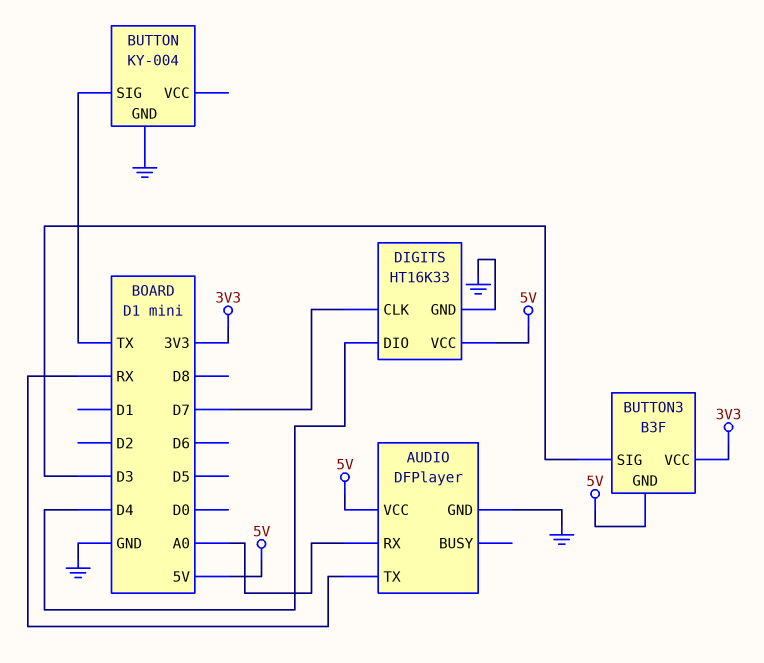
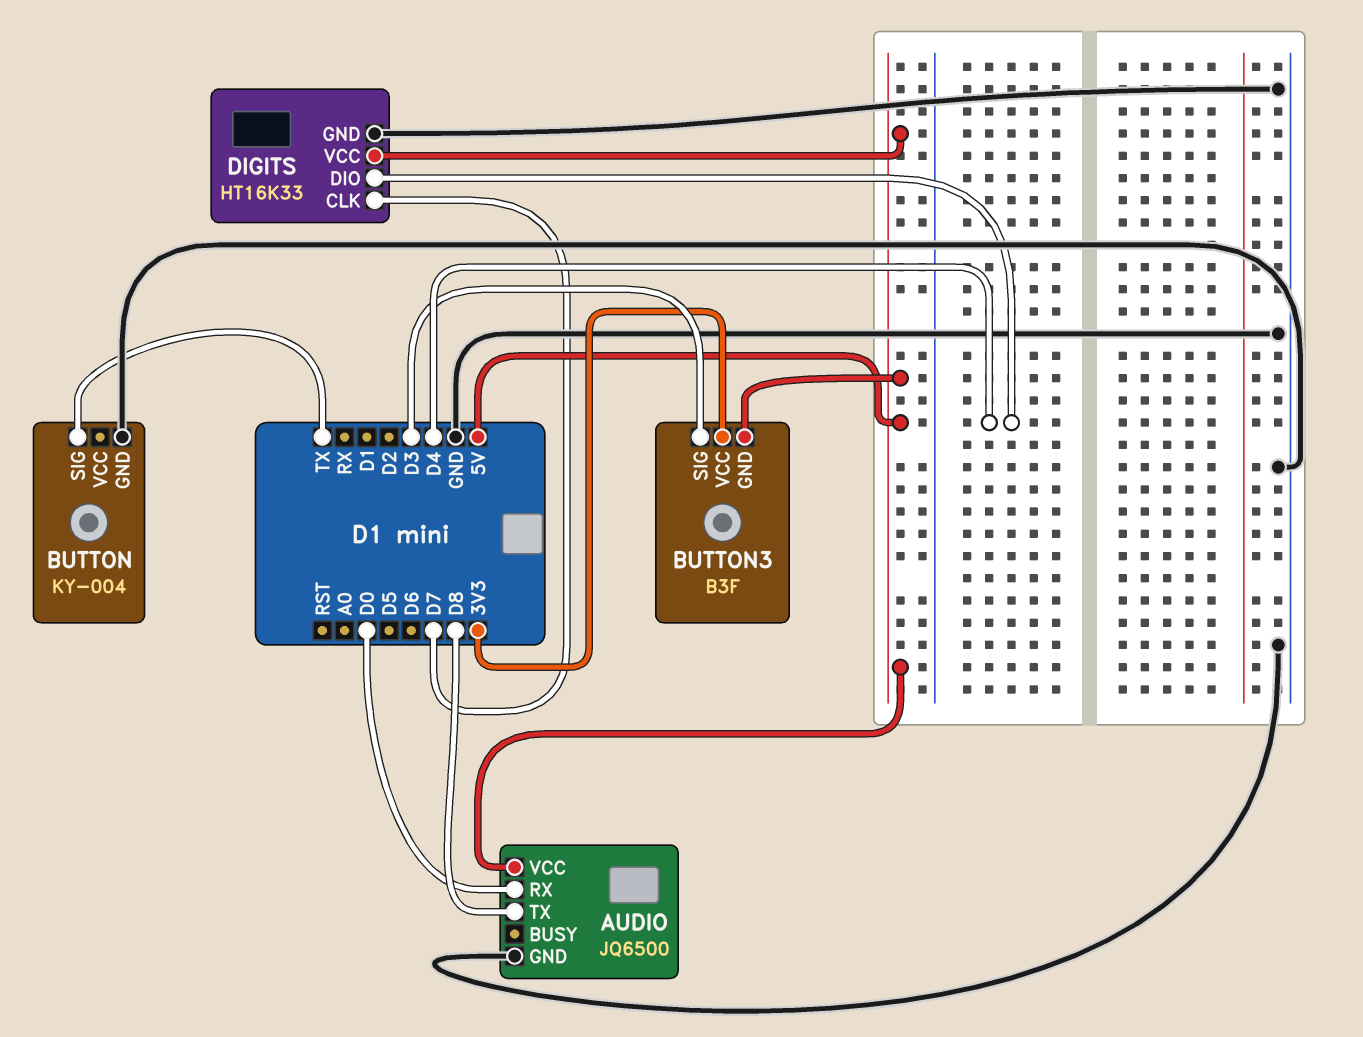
AUDIO: DFPlayer -> JQ6500
AUDIO pin RX: A0 -> D0
AUDIO pin TX: RX -> D8

